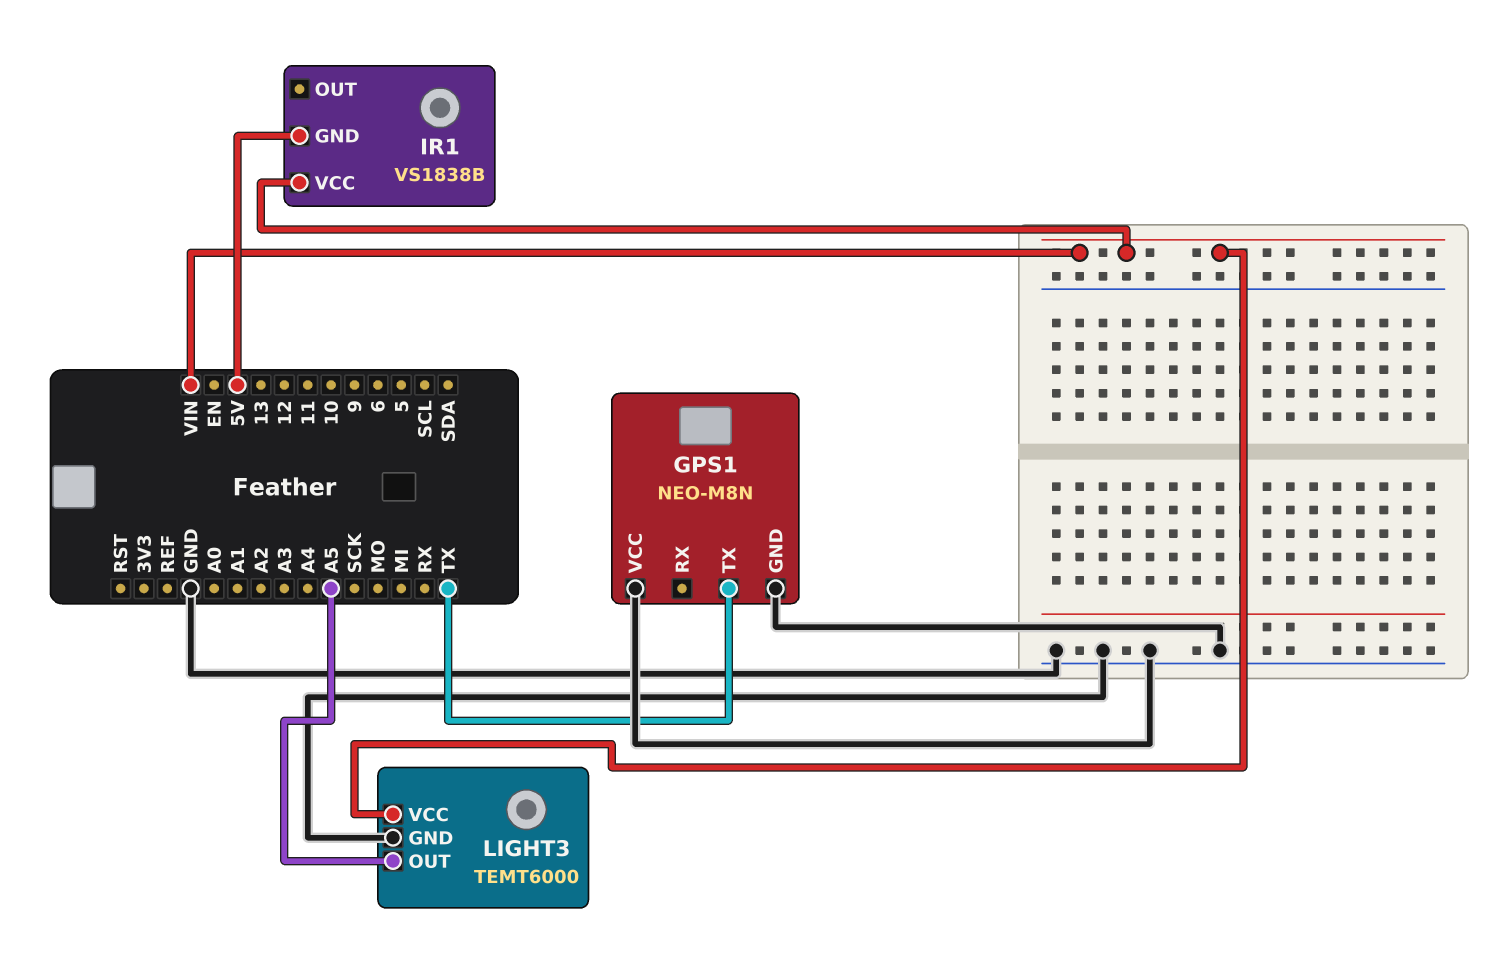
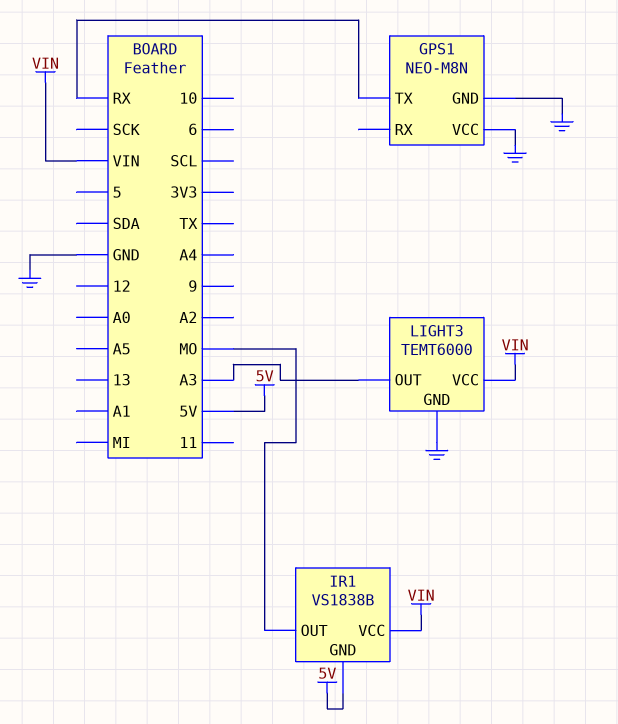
GPS1 pin TX: TX -> RX
IR1 pin OUT: none -> MO
LIGHT3 pin OUT: A5 -> A3

